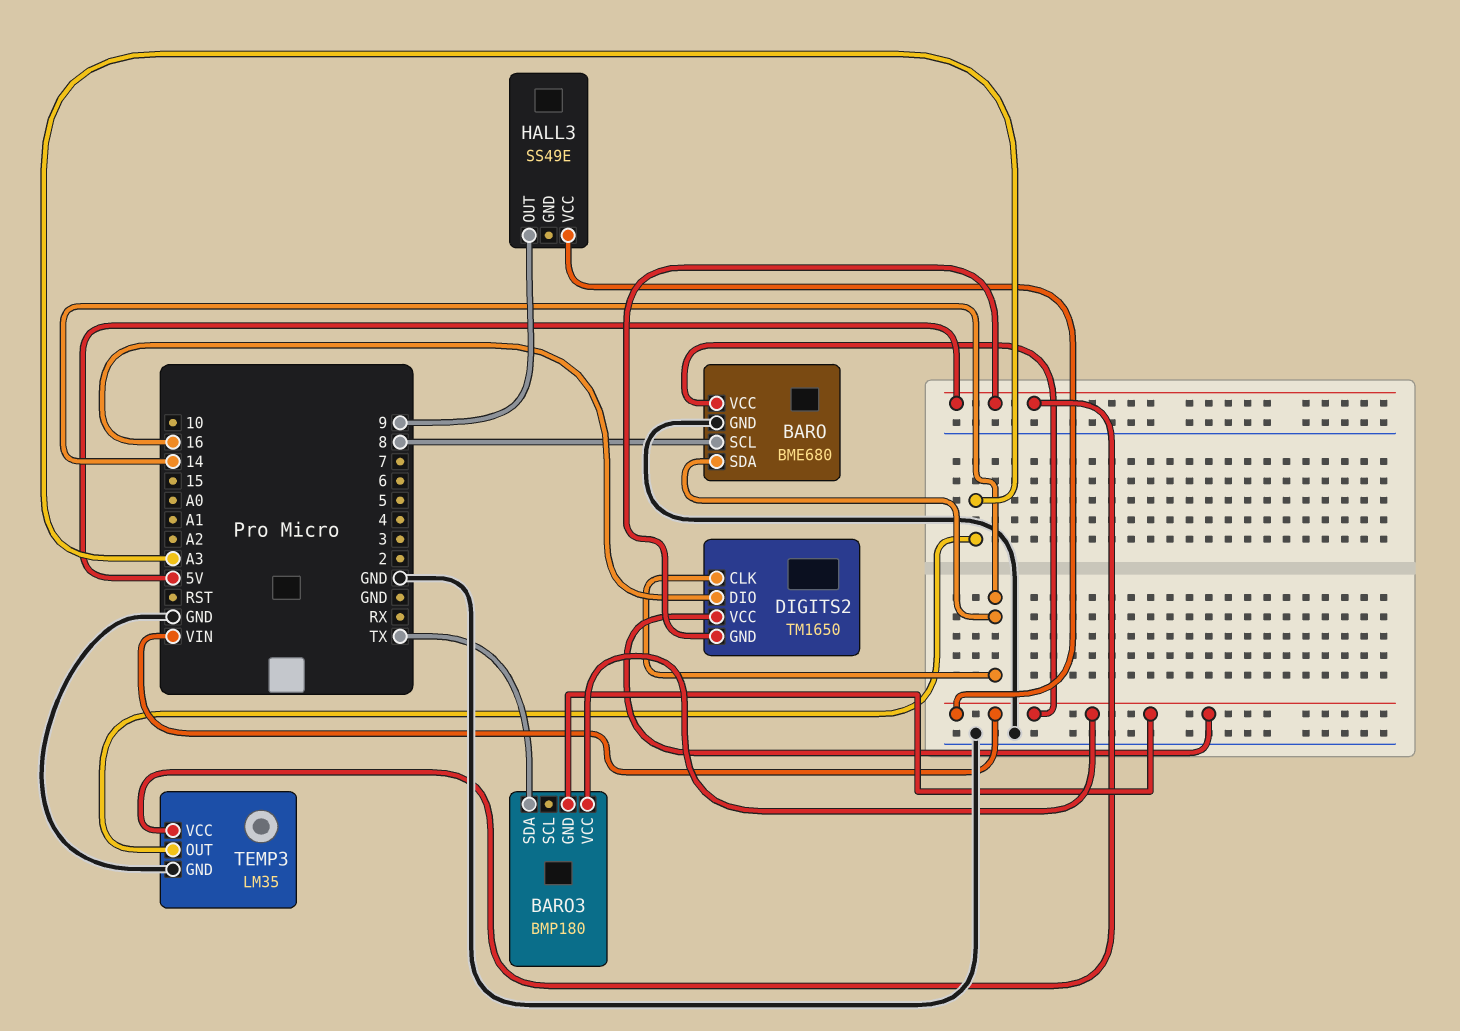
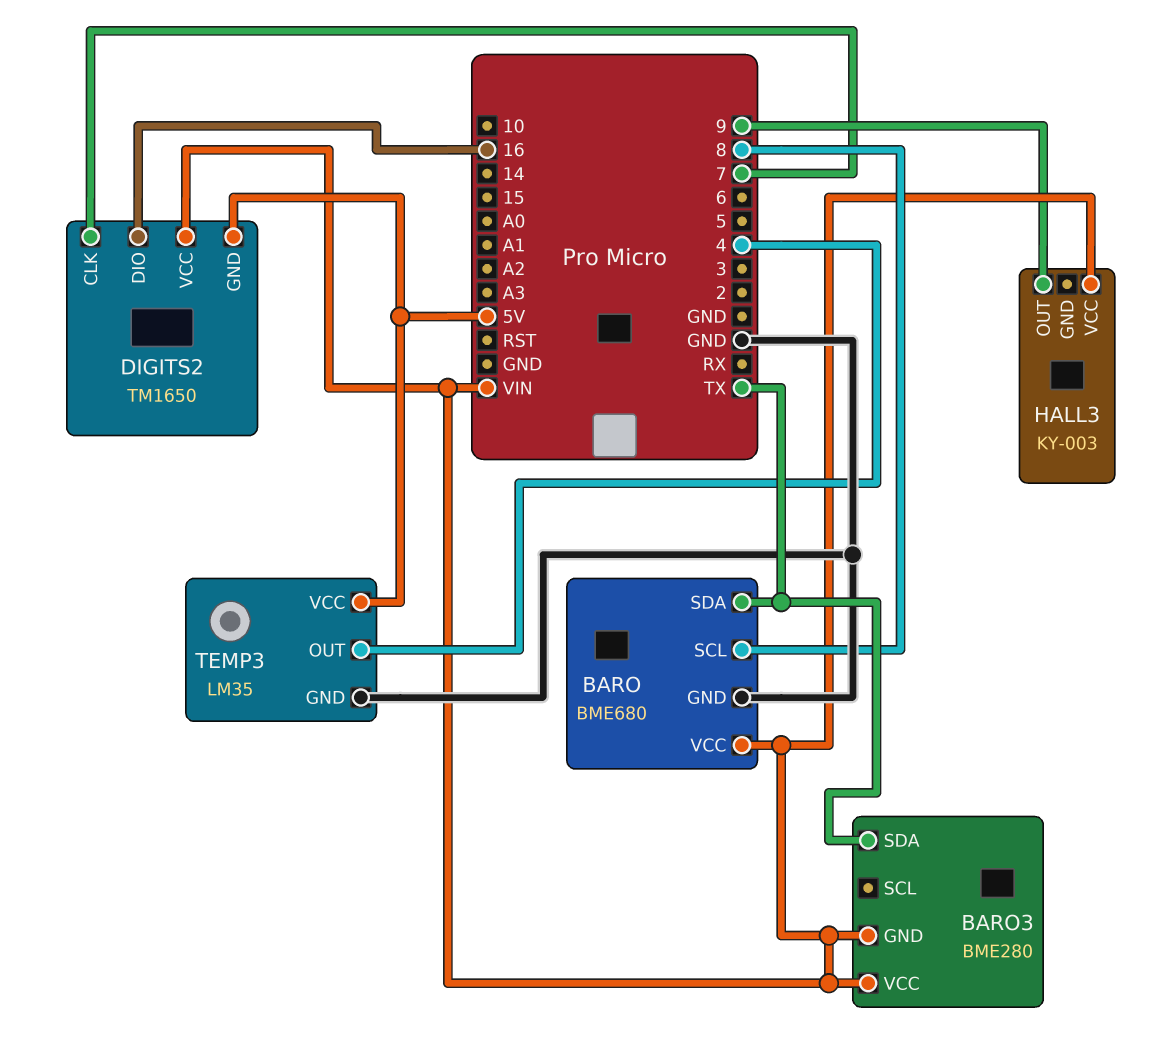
BARO pin SDA: 14 -> TX
BARO3: BMP180 -> BME280
DIGITS2 pin CLK: 14 -> 7
HALL3: SS49E -> KY-003
TEMP3 pin OUT: A3 -> 4

